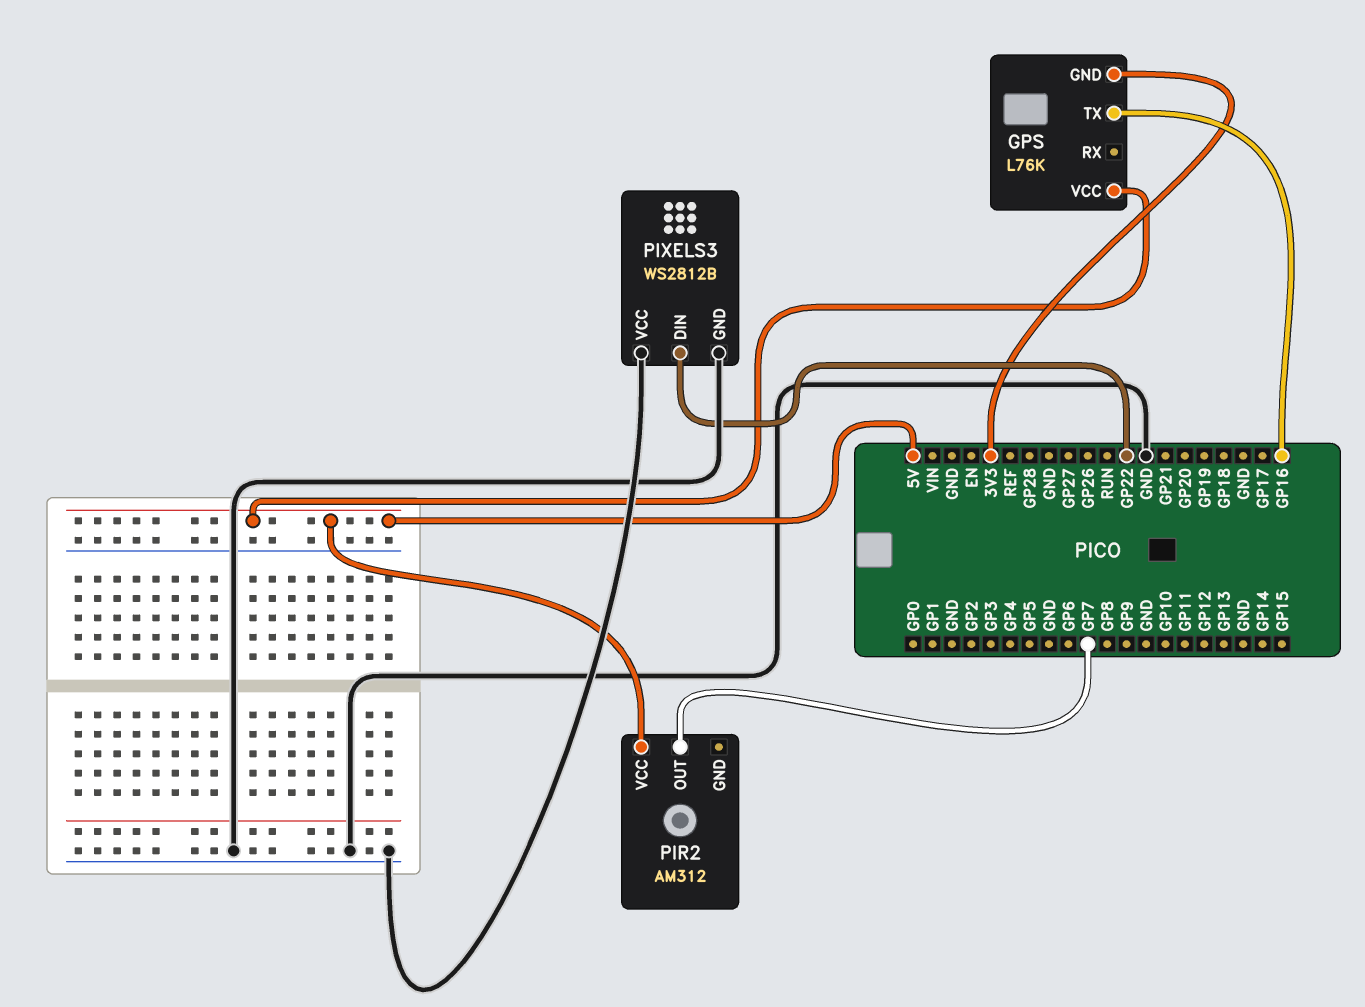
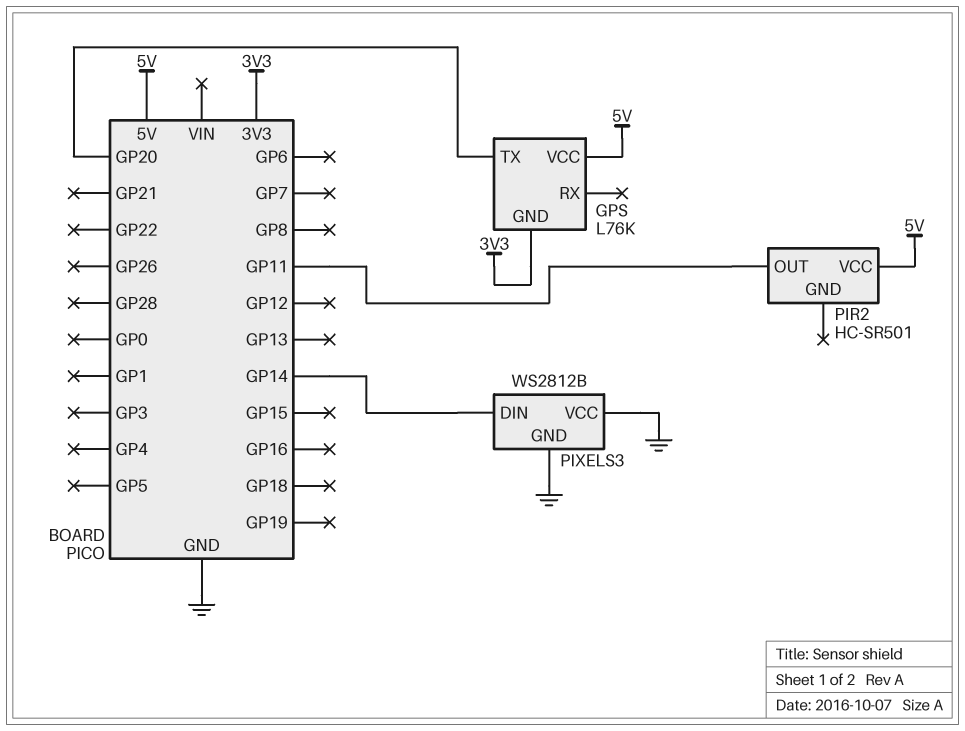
GPS pin TX: GP16 -> GP20
PIR2: AM312 -> HC-SR501
PIR2 pin OUT: GP7 -> GP11
PIXELS3 pin DIN: GP22 -> GP14

